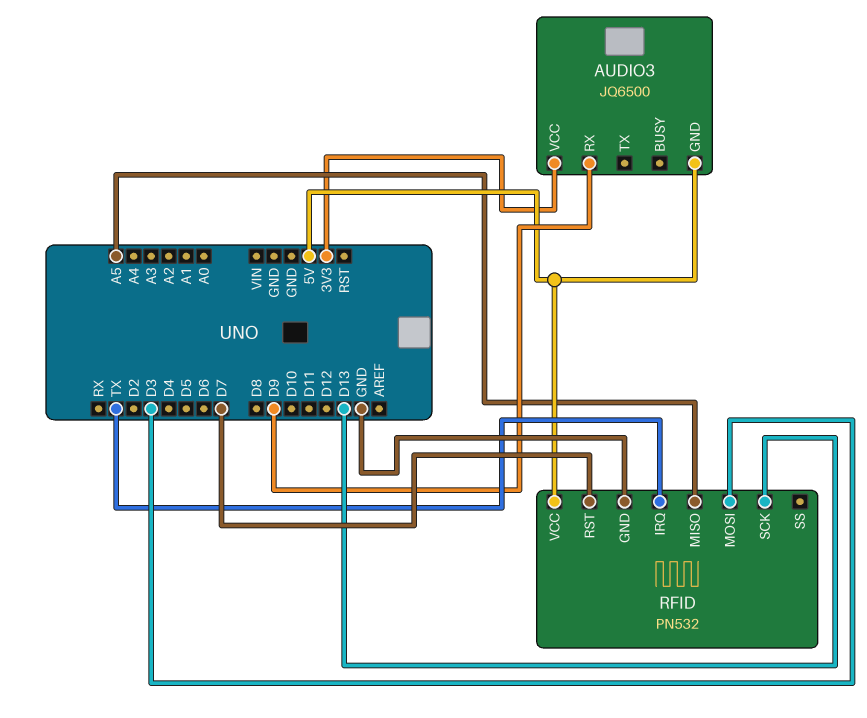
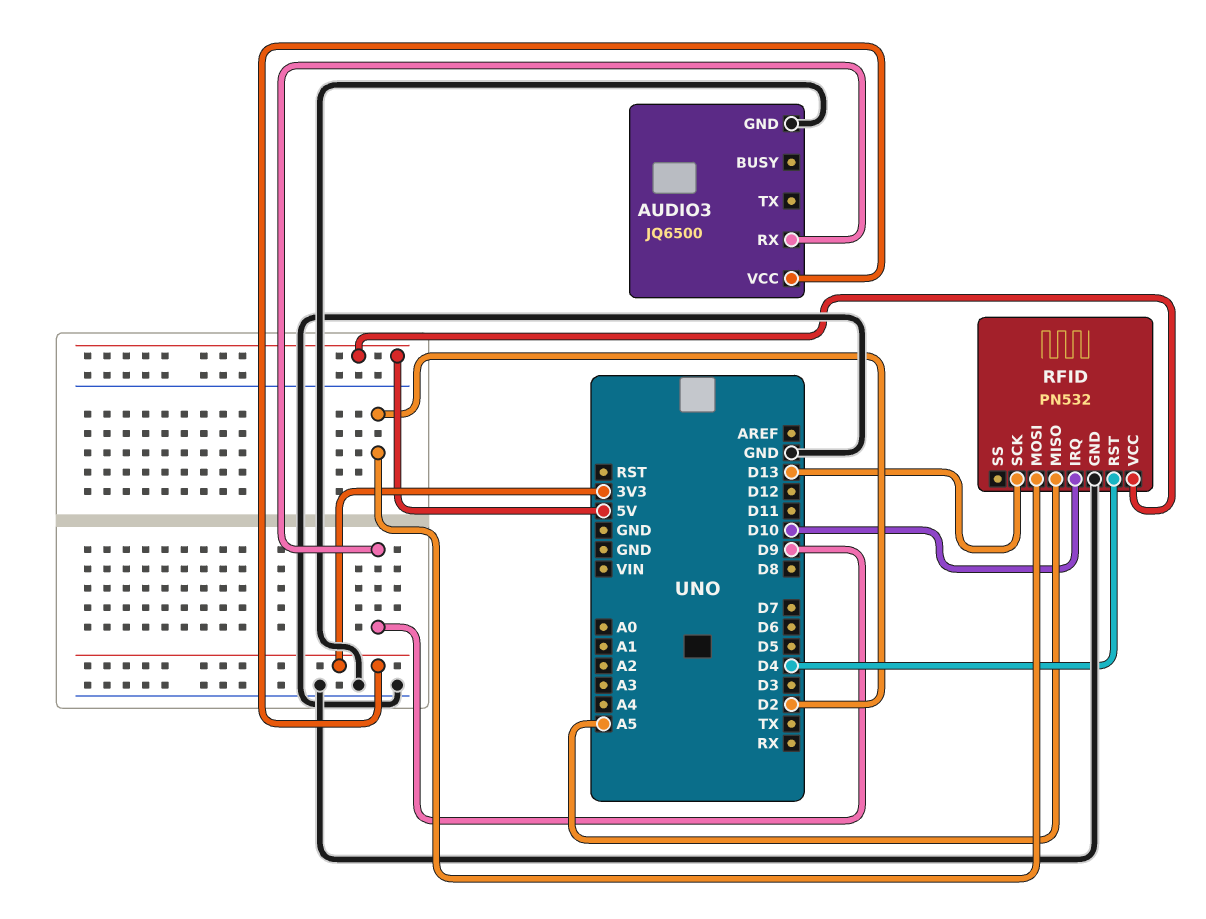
AUDIO3 pin GND: 5V -> GND
RFID pin IRQ: TX -> D10
RFID pin MOSI: D3 -> D2
RFID pin RST: D7 -> D4

